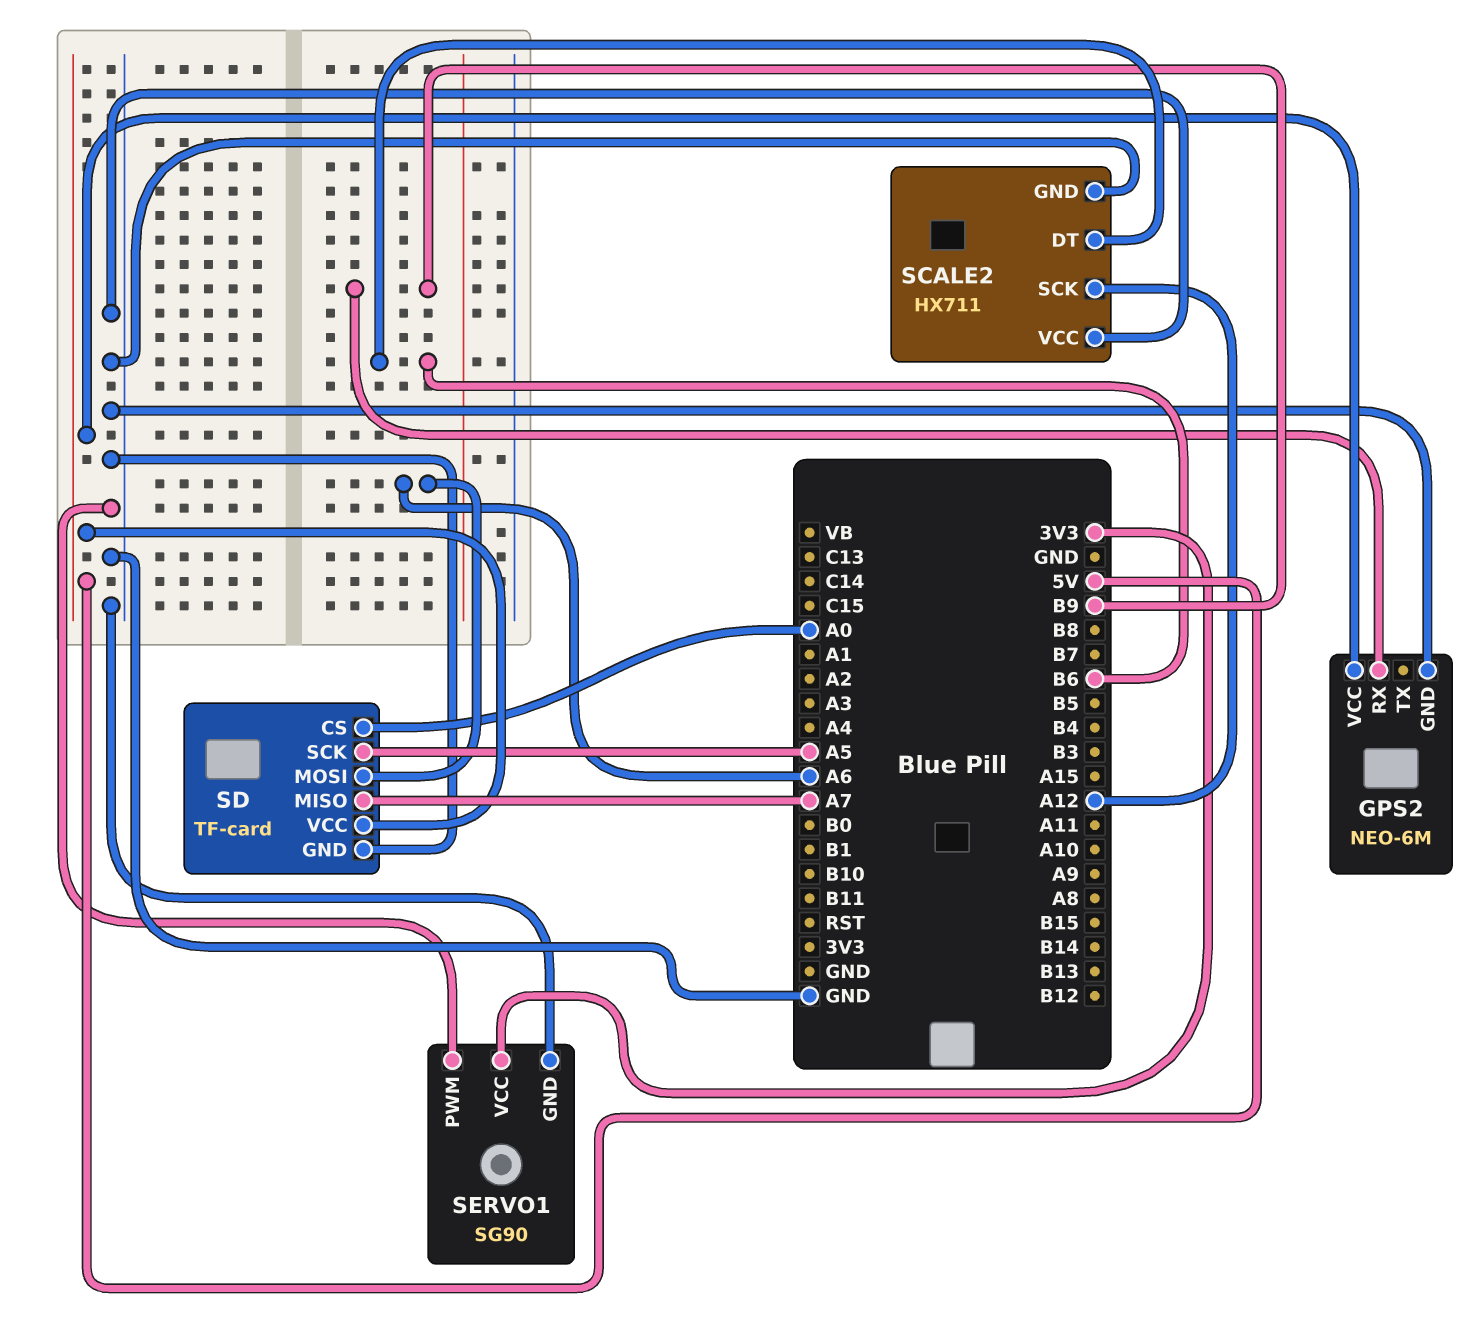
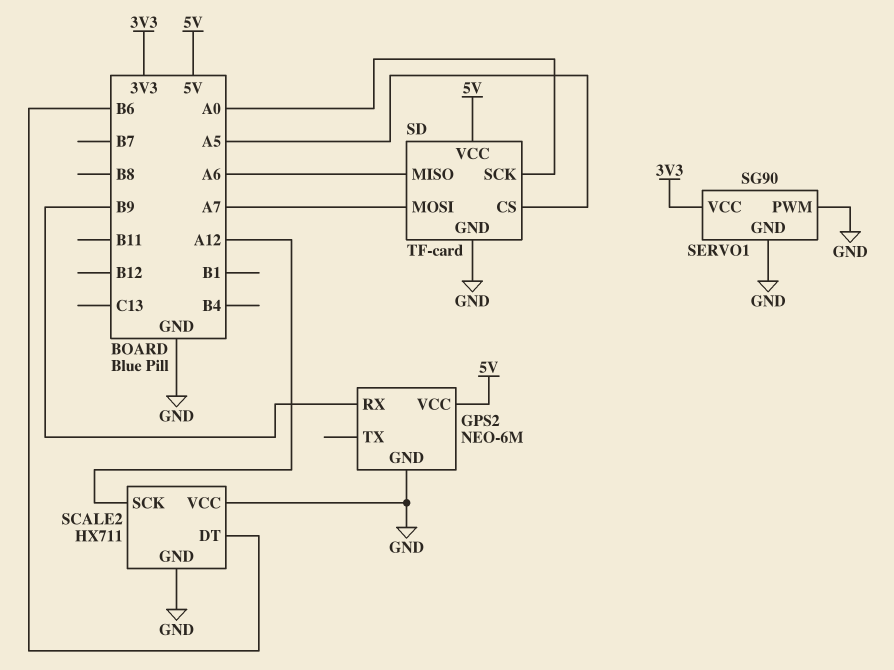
SD pin CS: A0 -> A5
SD pin MISO: A7 -> A6
SD pin MOSI: A6 -> A7
SD pin SCK: A5 -> A0

